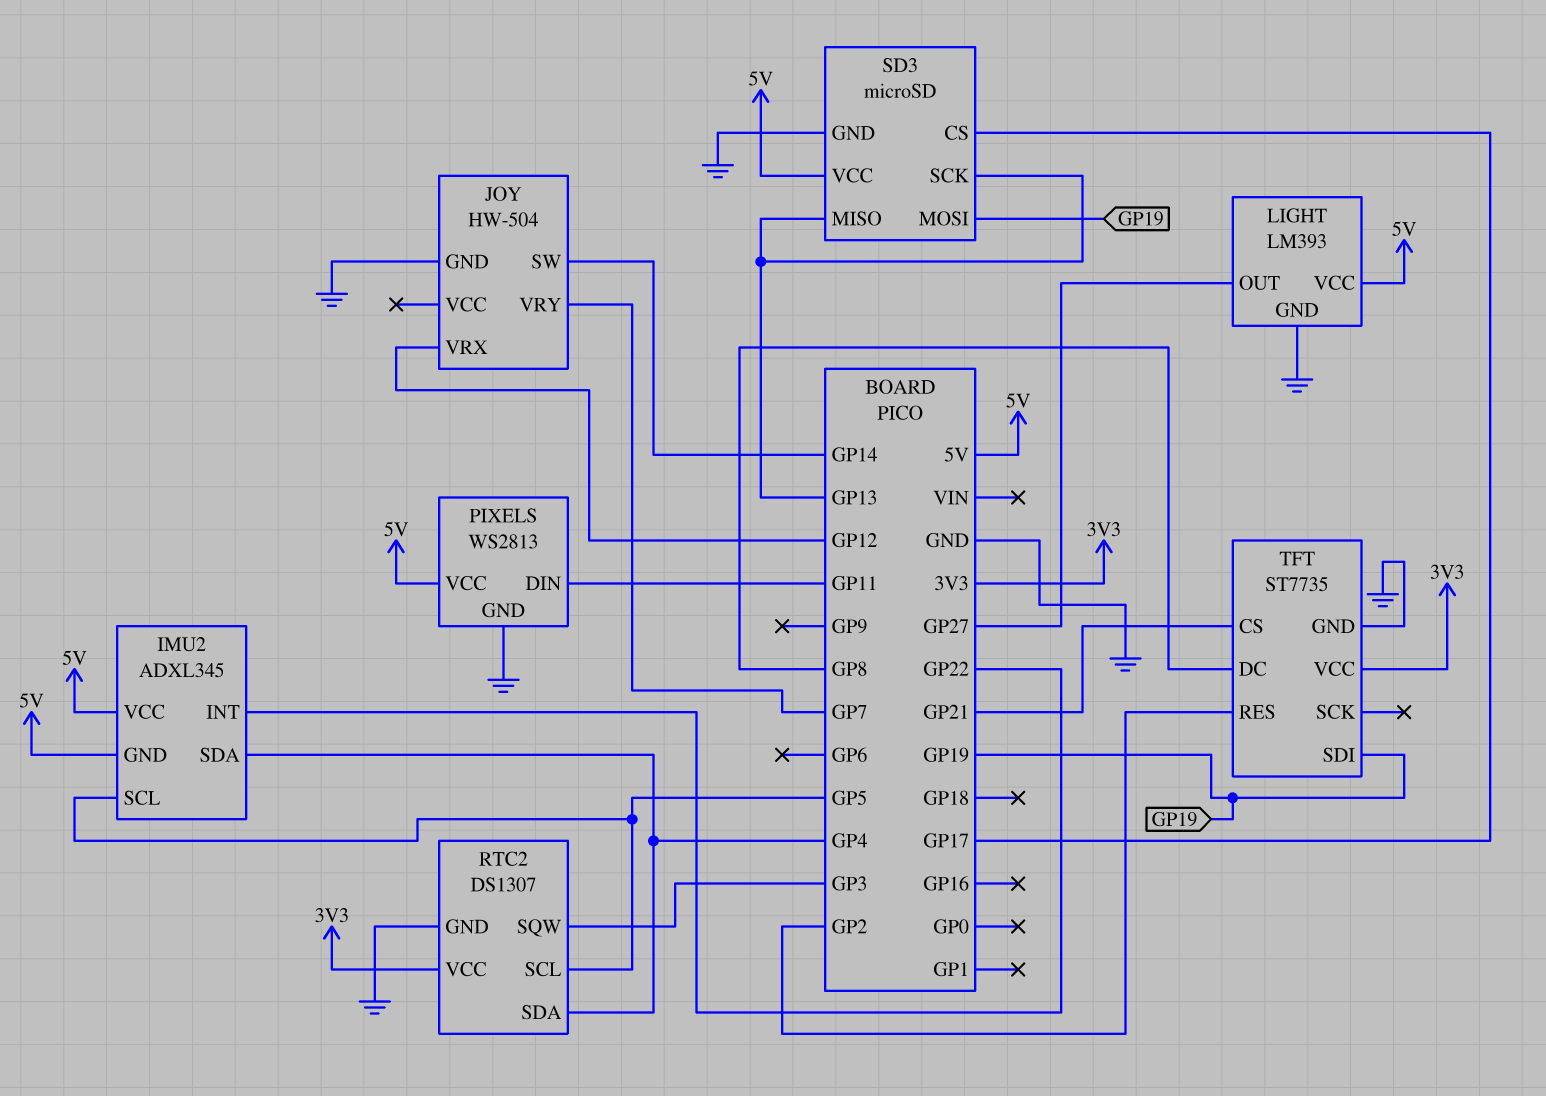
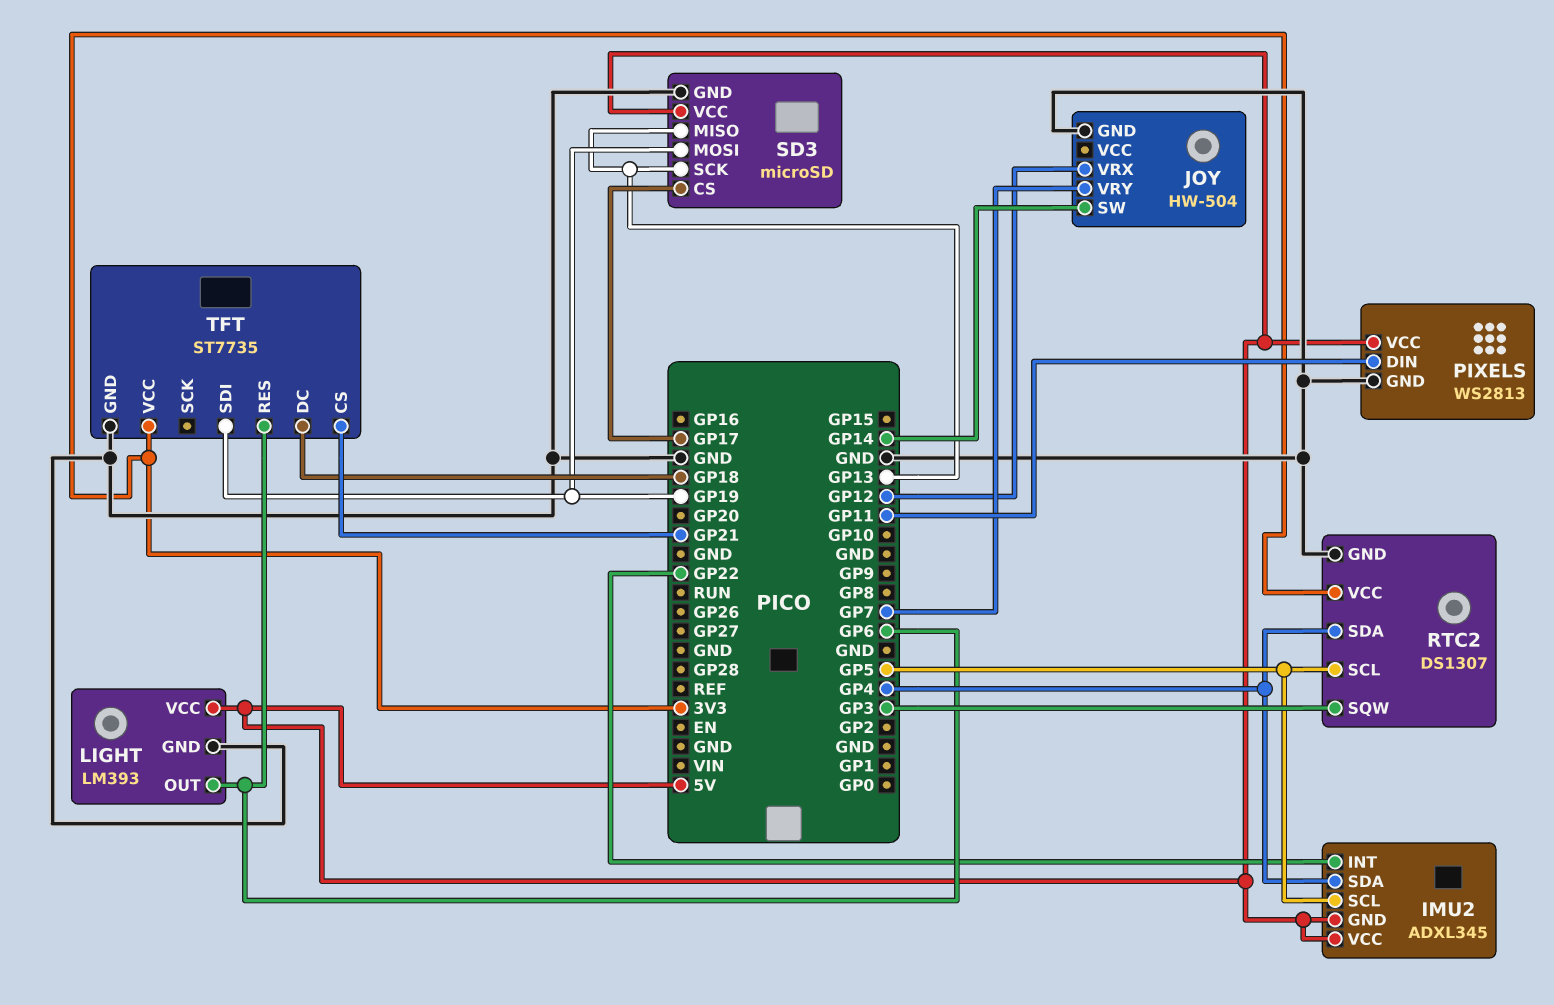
LIGHT pin OUT: GP27 -> GP6
TFT pin DC: GP8 -> GP18
TFT pin RES: GP2 -> GP6

